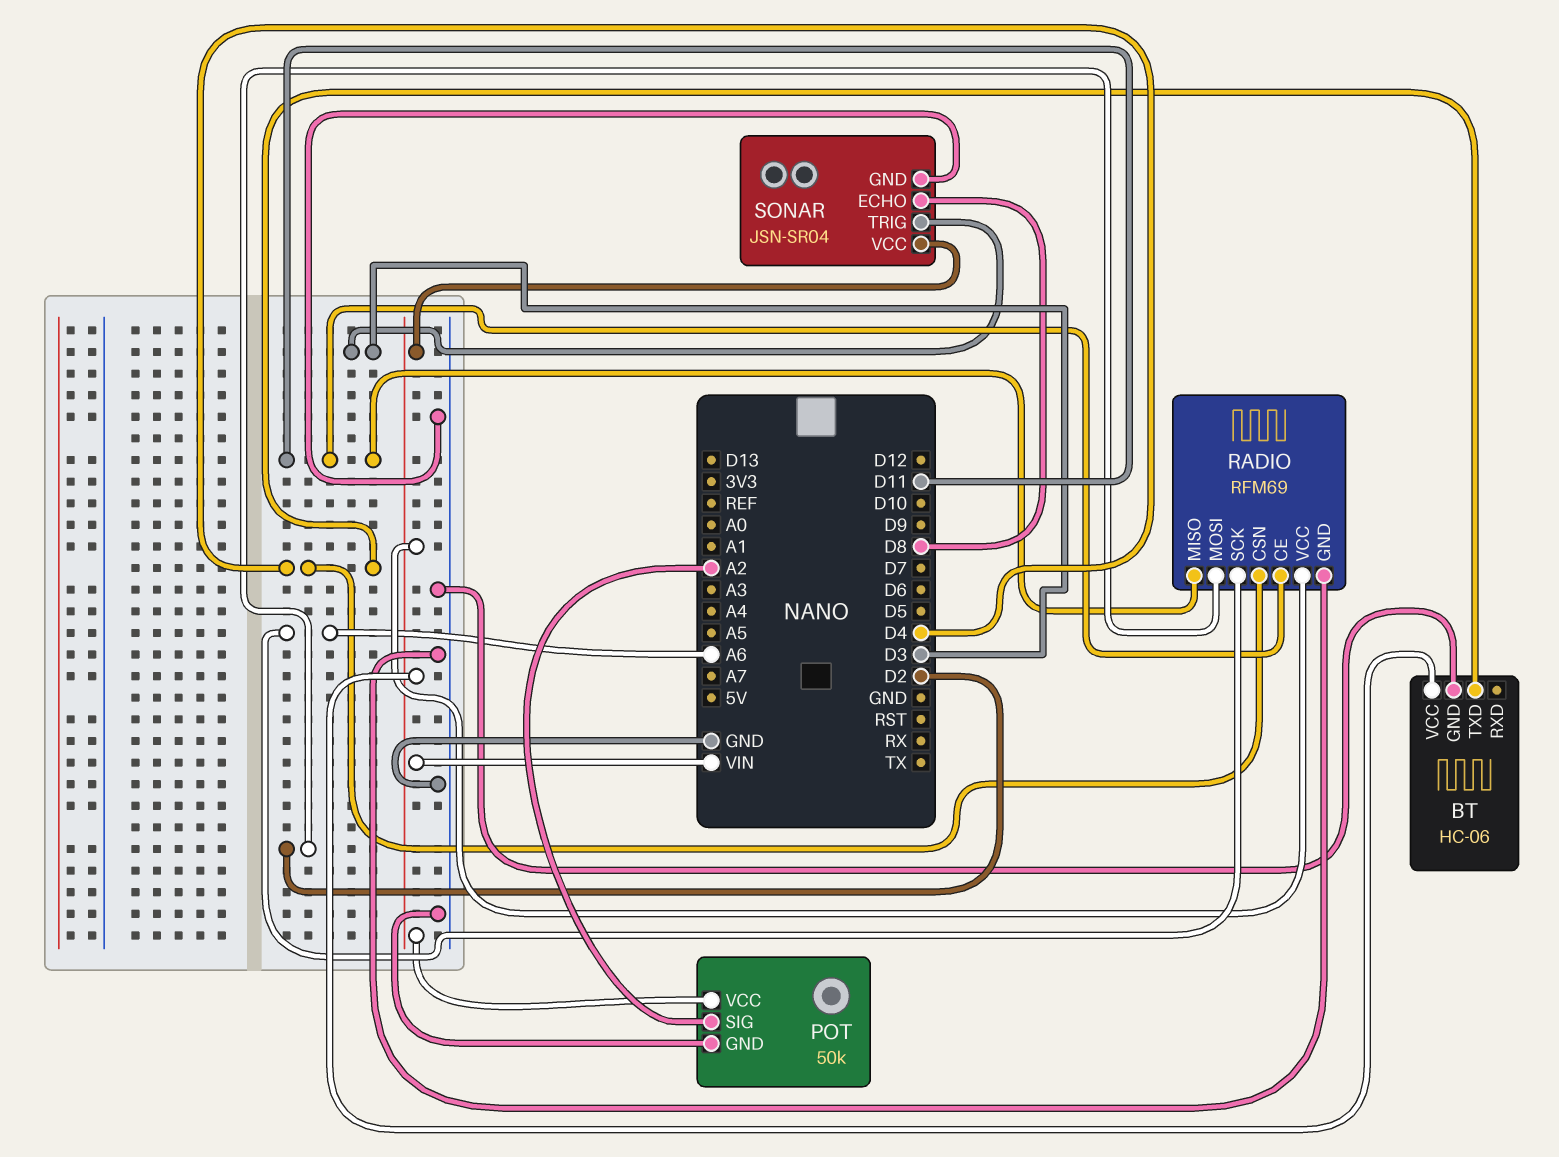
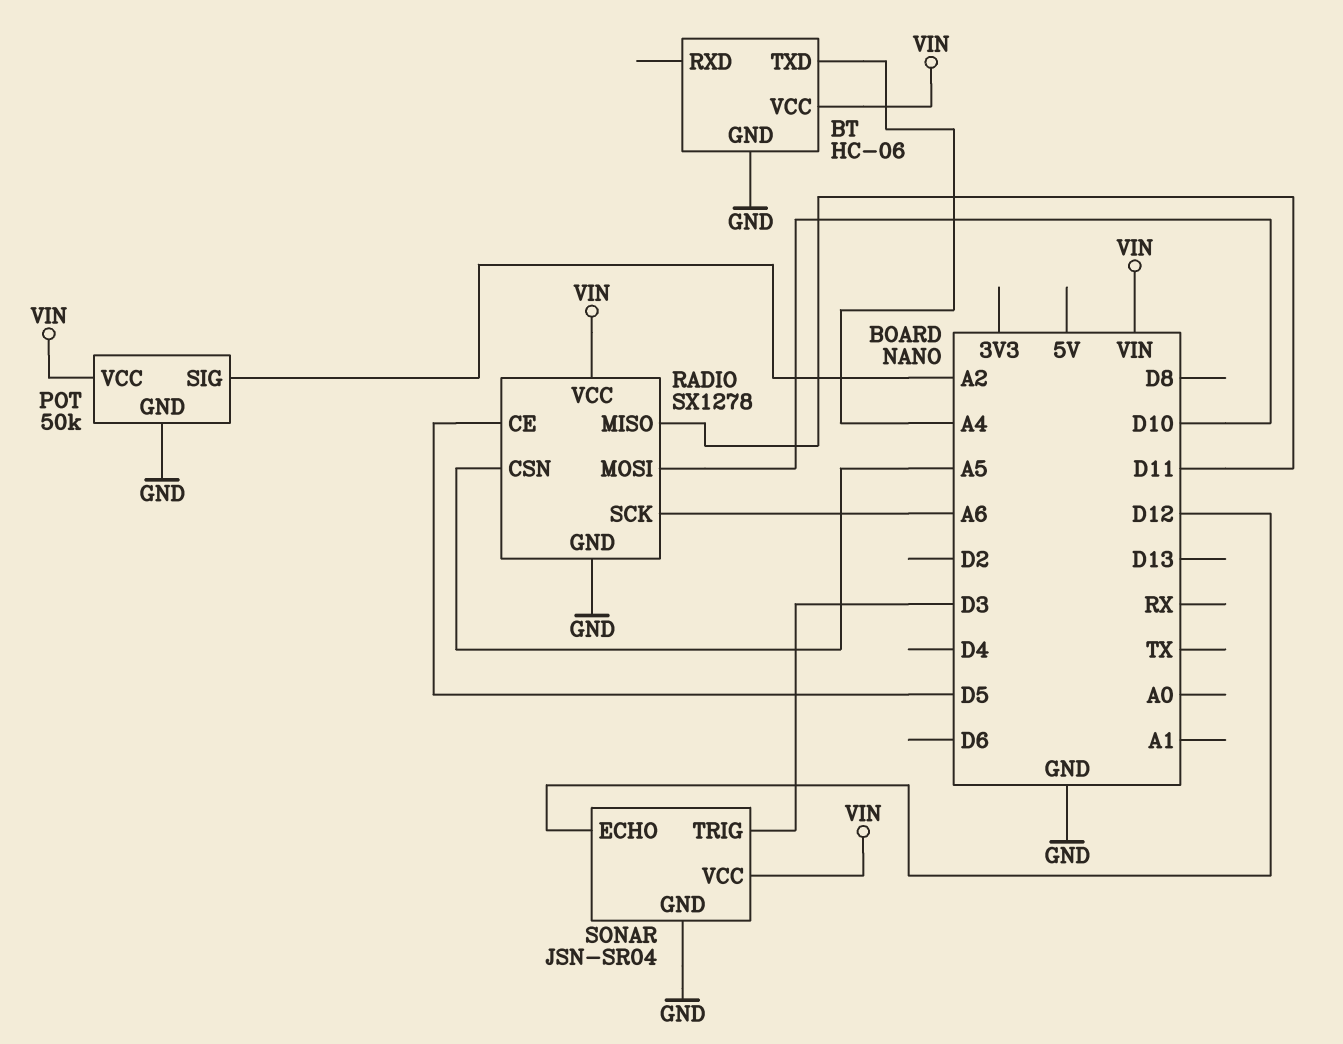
BT pin TXD: D4 -> A4
RADIO: RFM69 -> SX1278
RADIO pin CE: D11 -> D5
RADIO pin CSN: D4 -> A5
RADIO pin MOSI: D2 -> D10
SONAR pin ECHO: D8 -> D12

